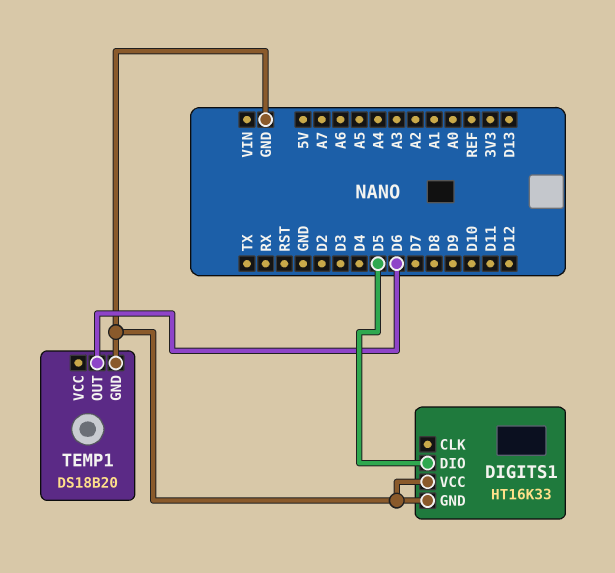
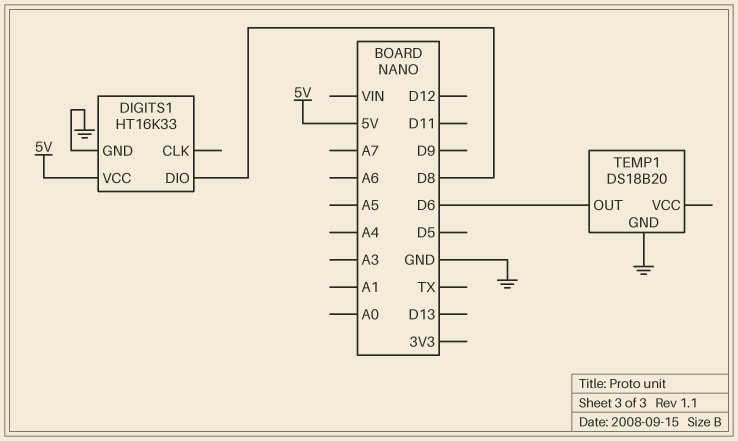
DIGITS1 pin DIO: D5 -> D8
DIGITS1 pin VCC: GND -> 5V

